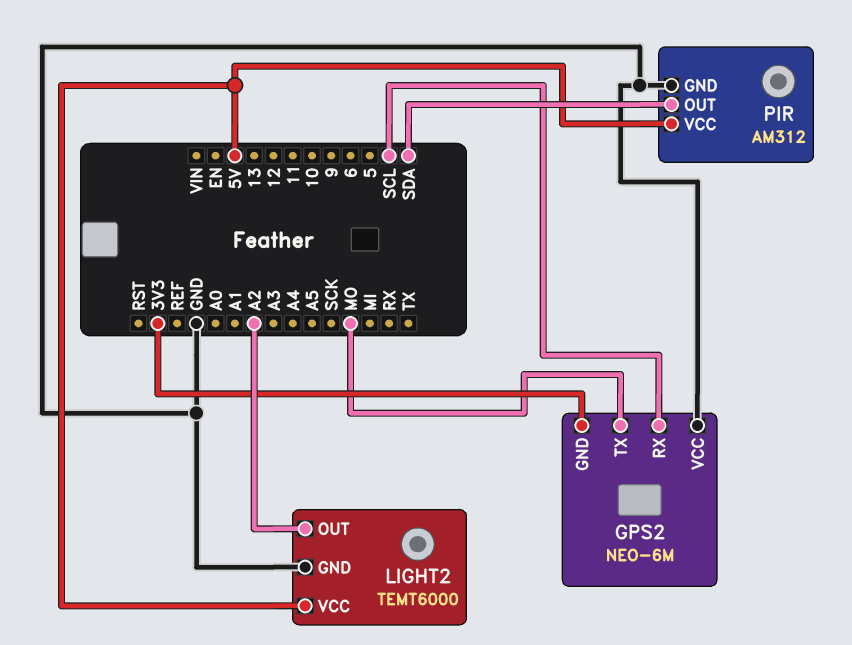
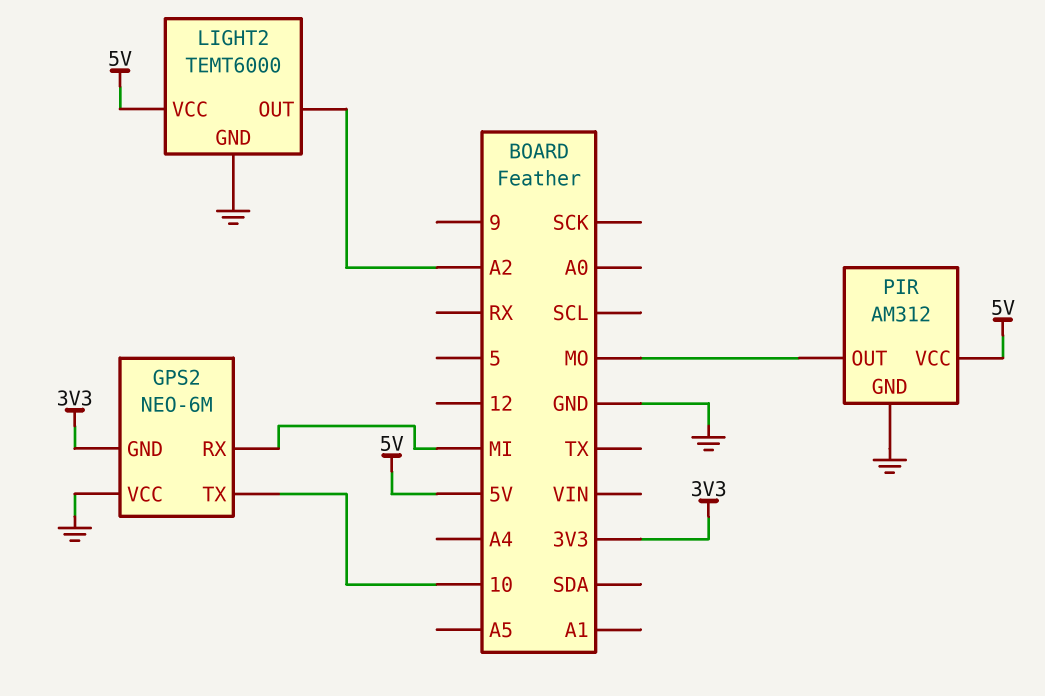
GPS2 pin RX: SCL -> MI
GPS2 pin TX: MO -> 10
PIR pin OUT: SDA -> MO

